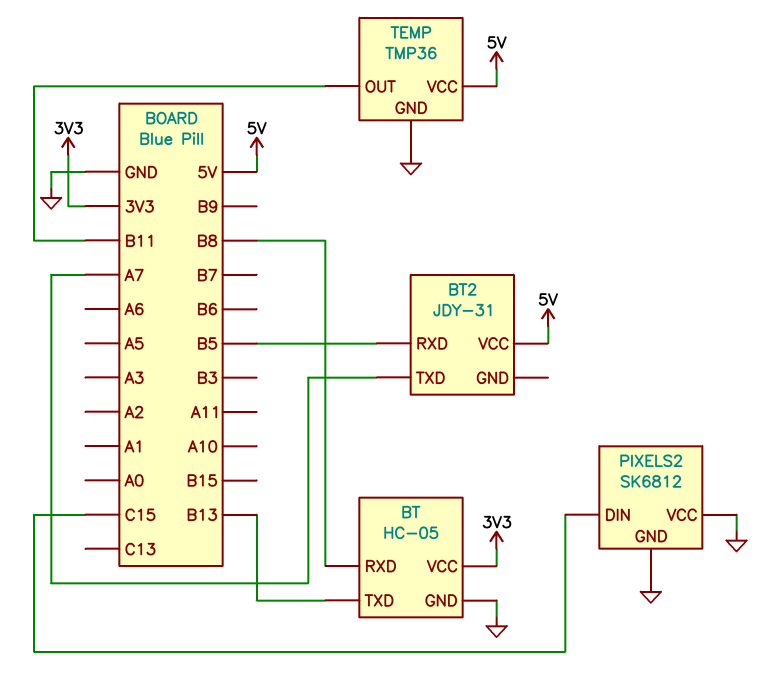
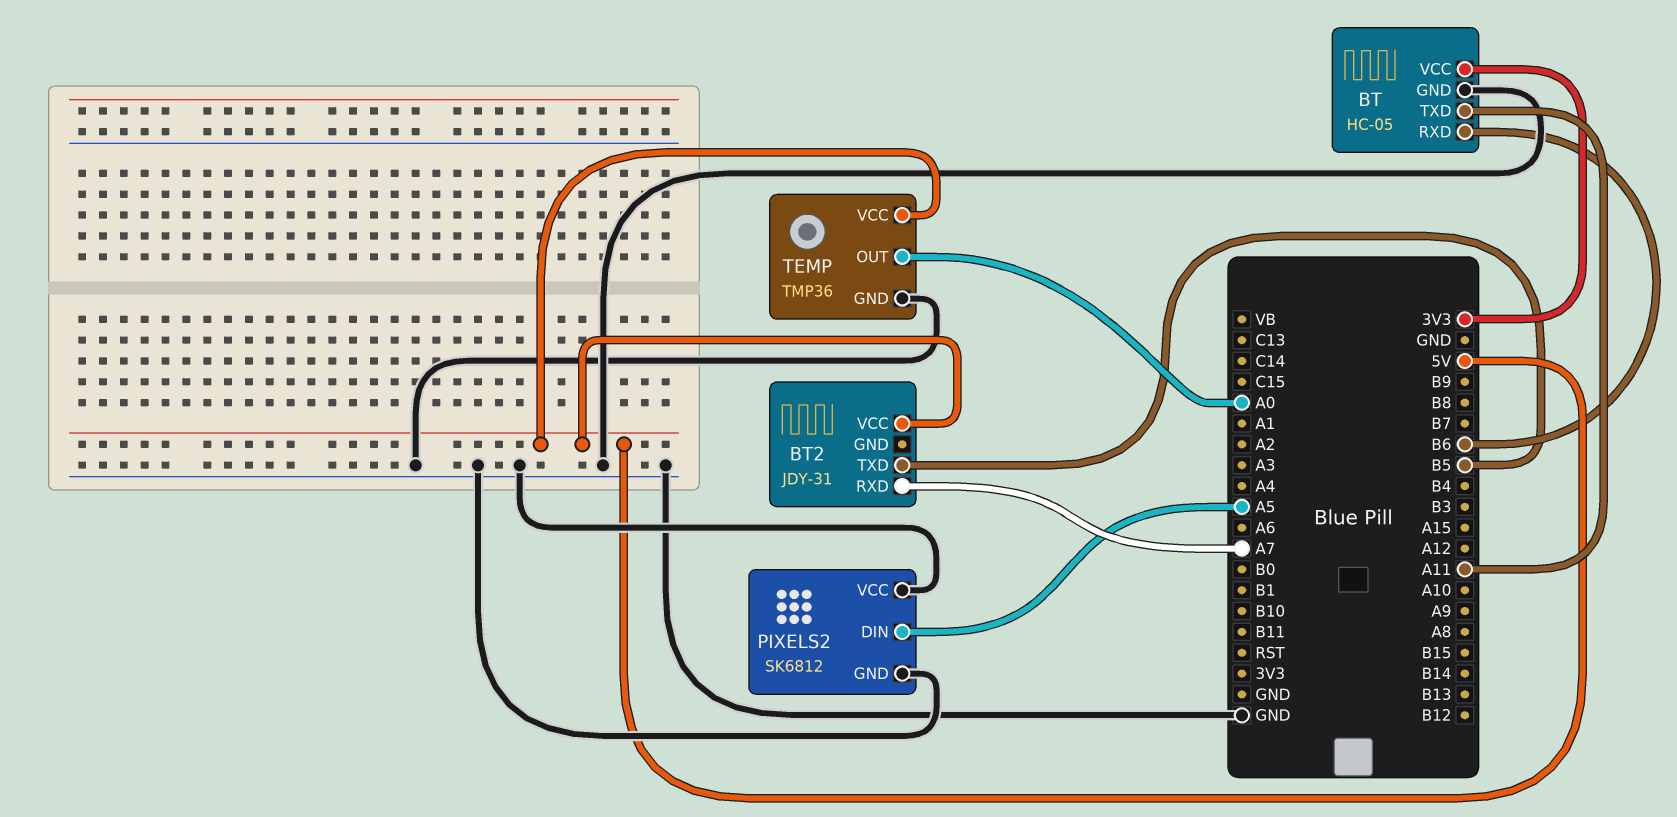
BT pin RXD: B8 -> B6
BT pin TXD: B13 -> A11
BT2 pin RXD: B5 -> A7
BT2 pin TXD: A7 -> B5
PIXELS2 pin DIN: C15 -> A5
TEMP pin OUT: B11 -> A0

